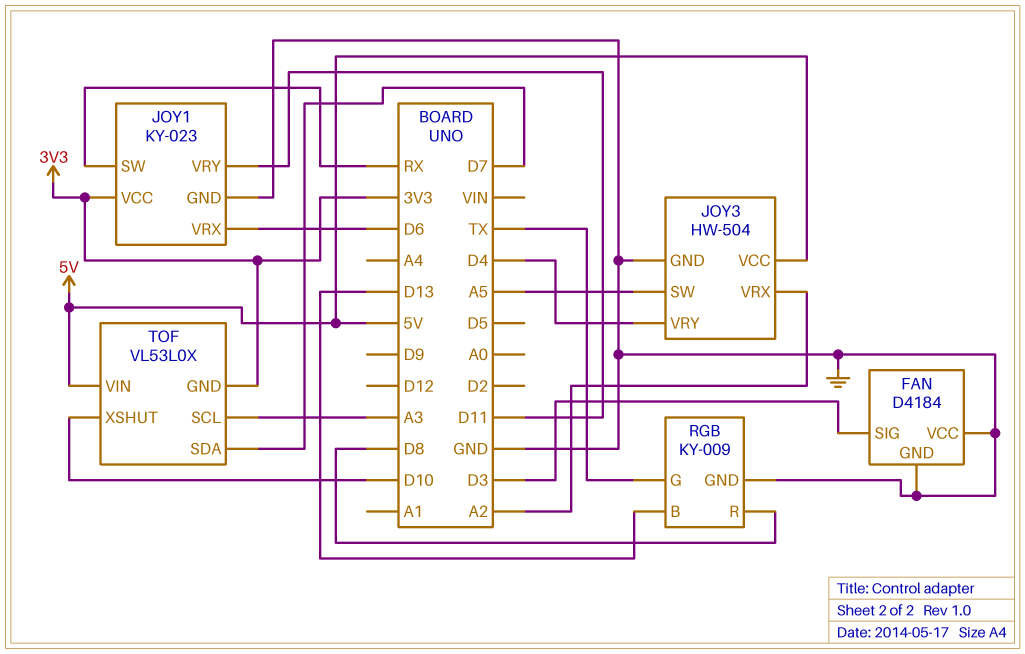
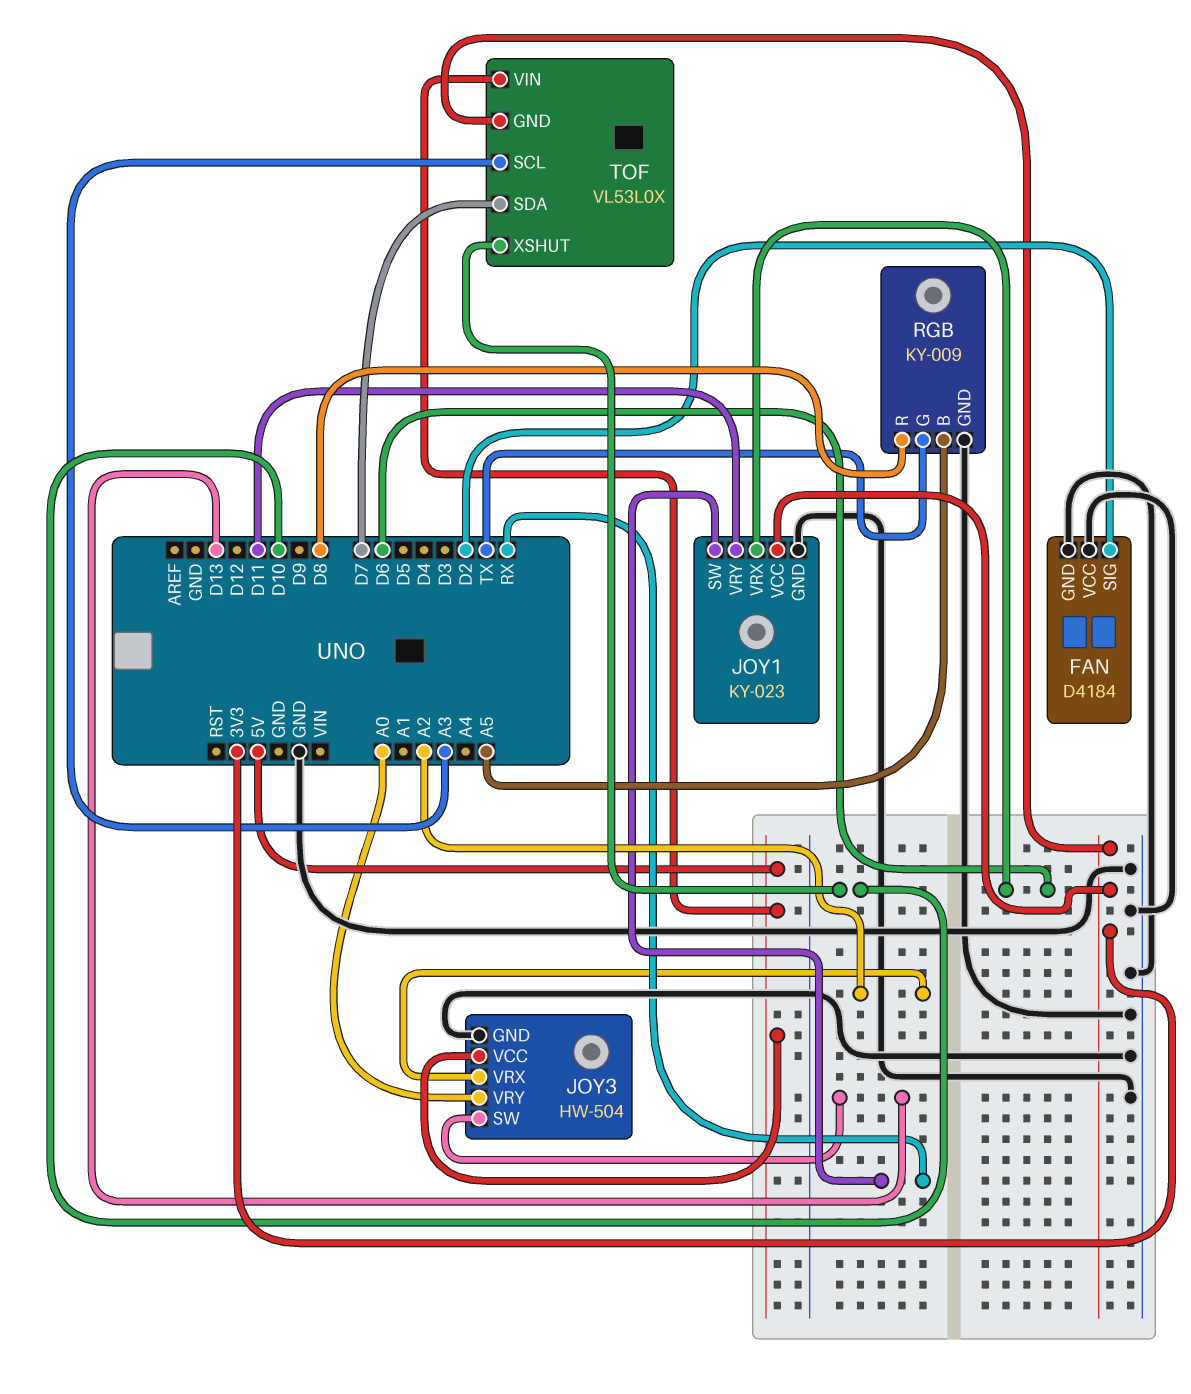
FAN pin SIG: D3 -> D2
JOY3 pin SW: A5 -> D13
JOY3 pin VRY: D4 -> A0
RGB pin B: D13 -> A5

